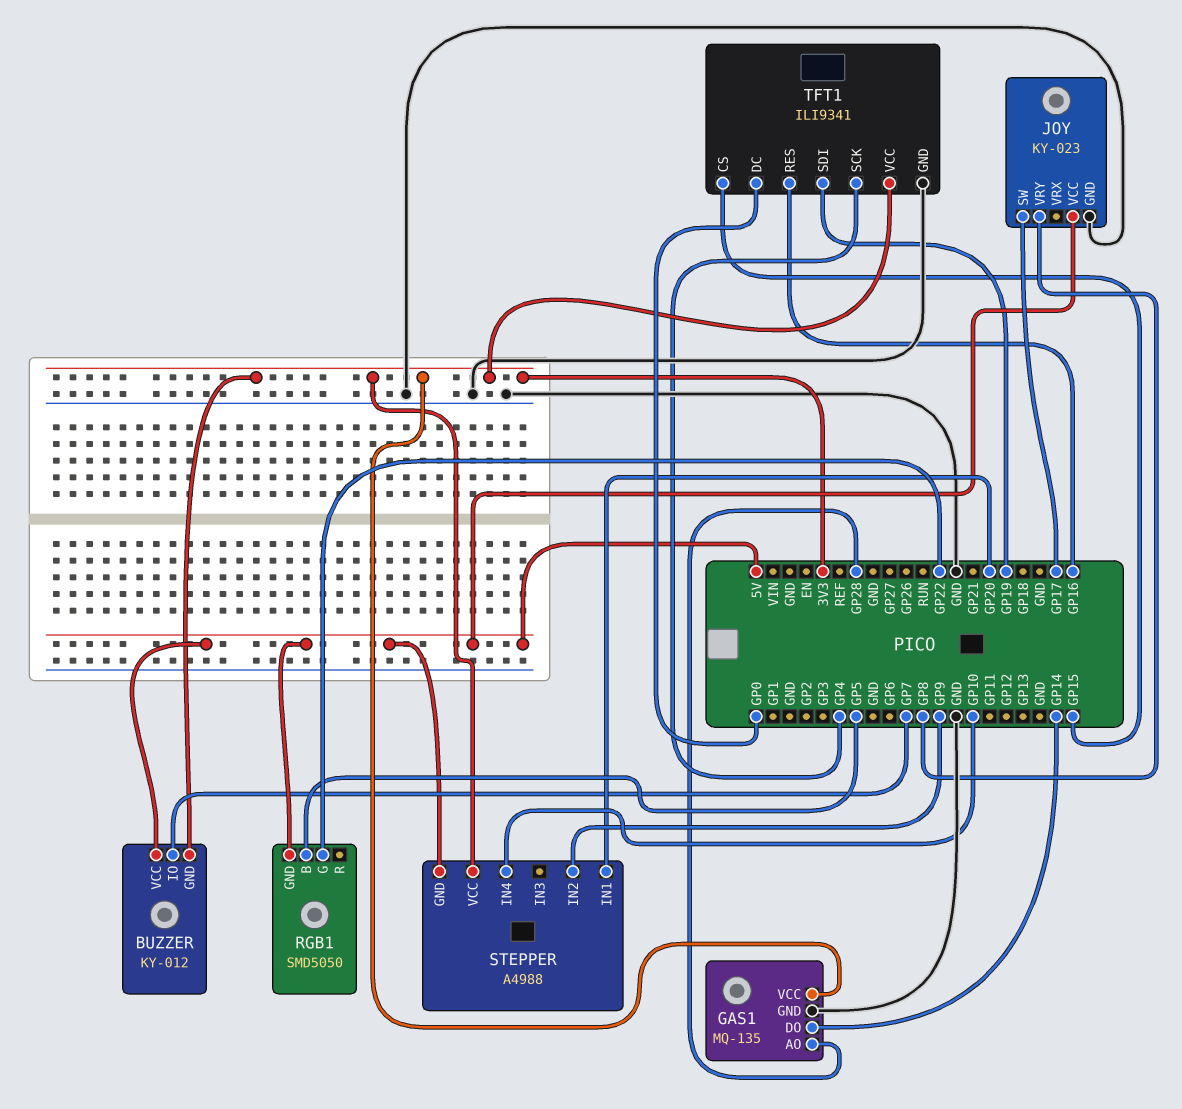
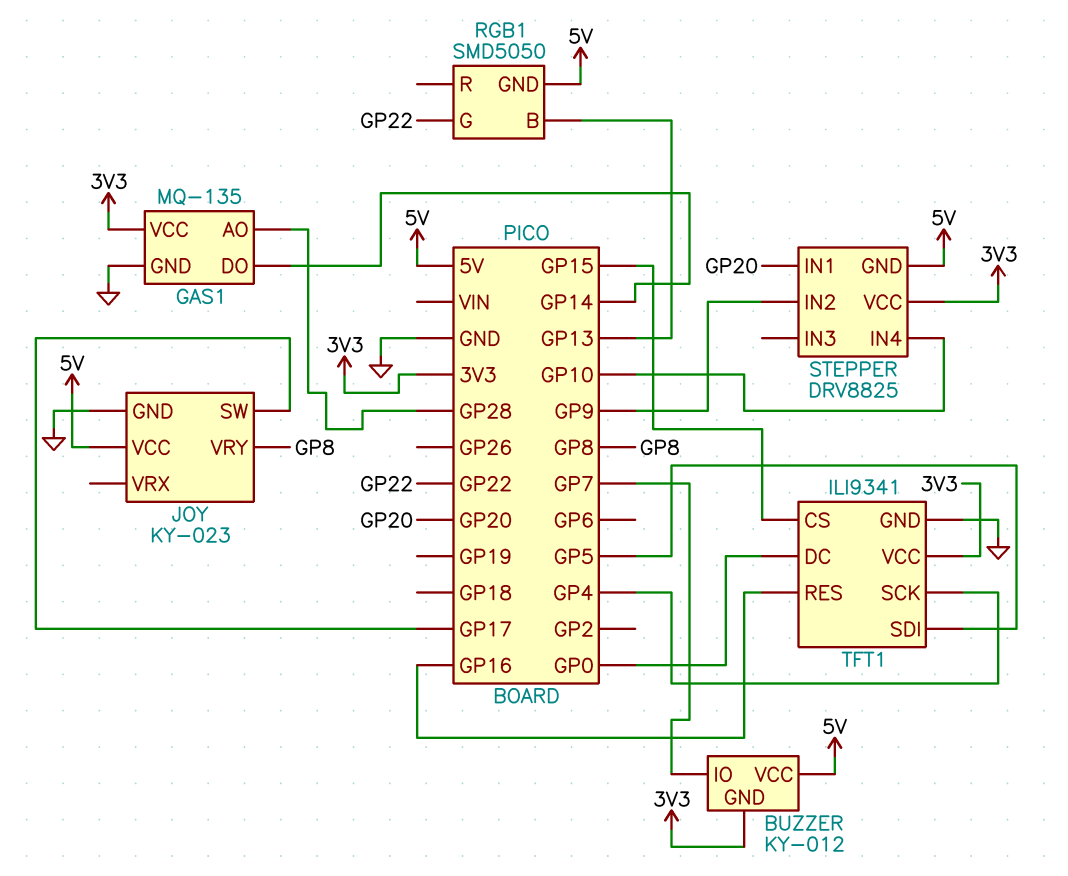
RGB1 pin B: GP5 -> GP13
STEPPER: A4988 -> DRV8825
TFT1 pin SDI: GP19 -> GP5

